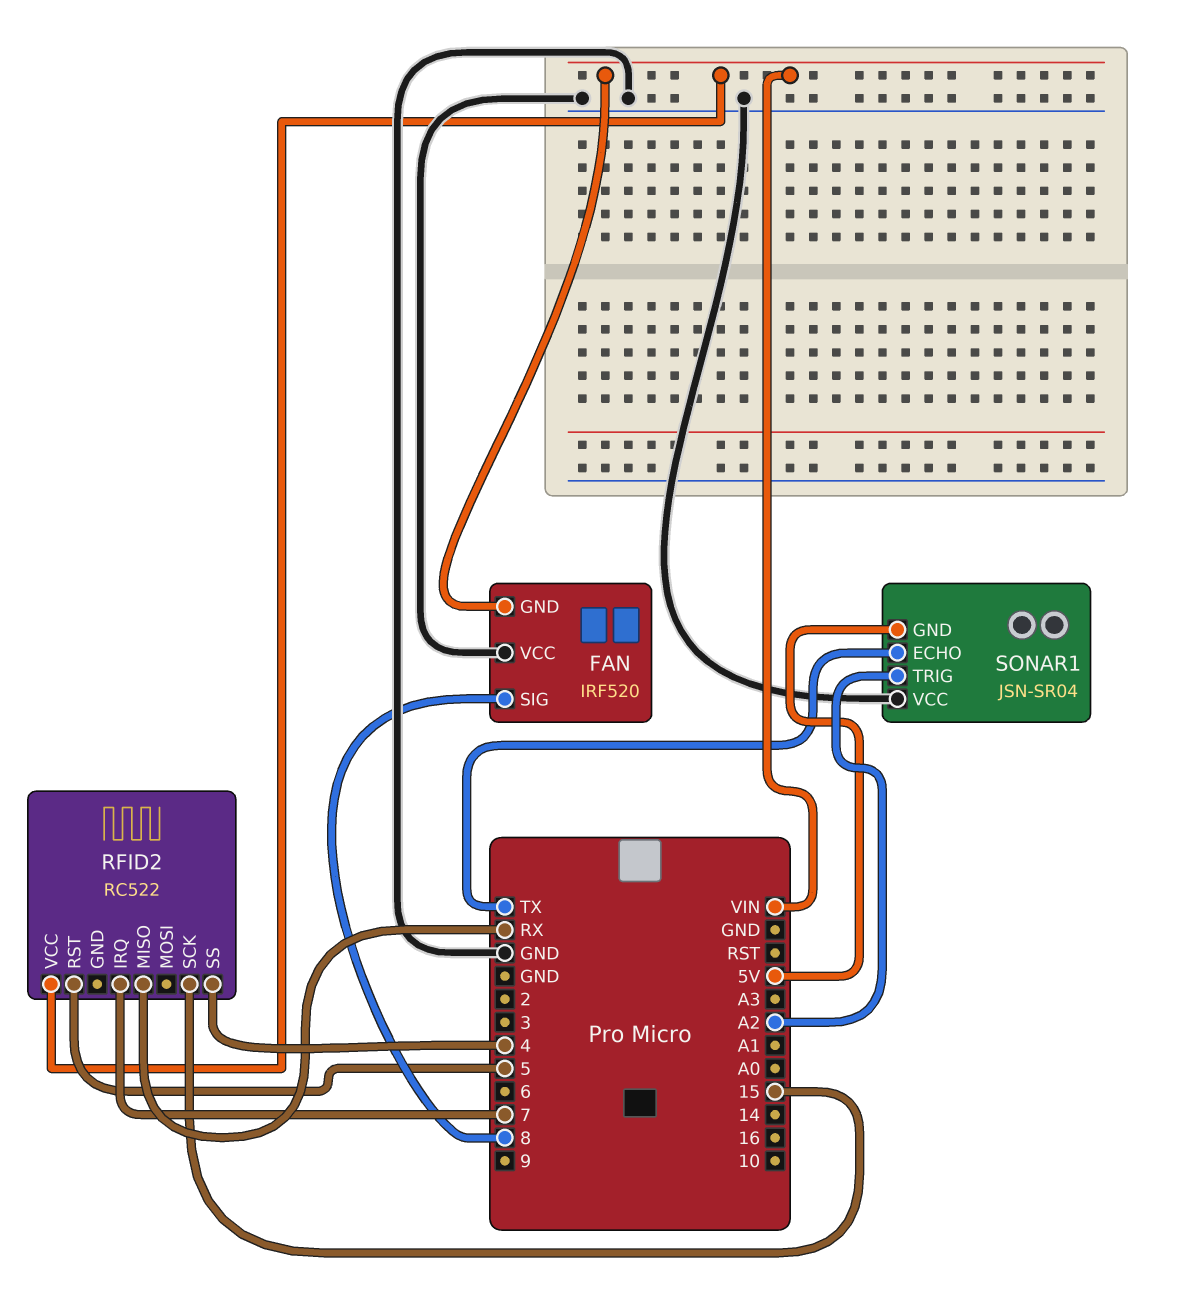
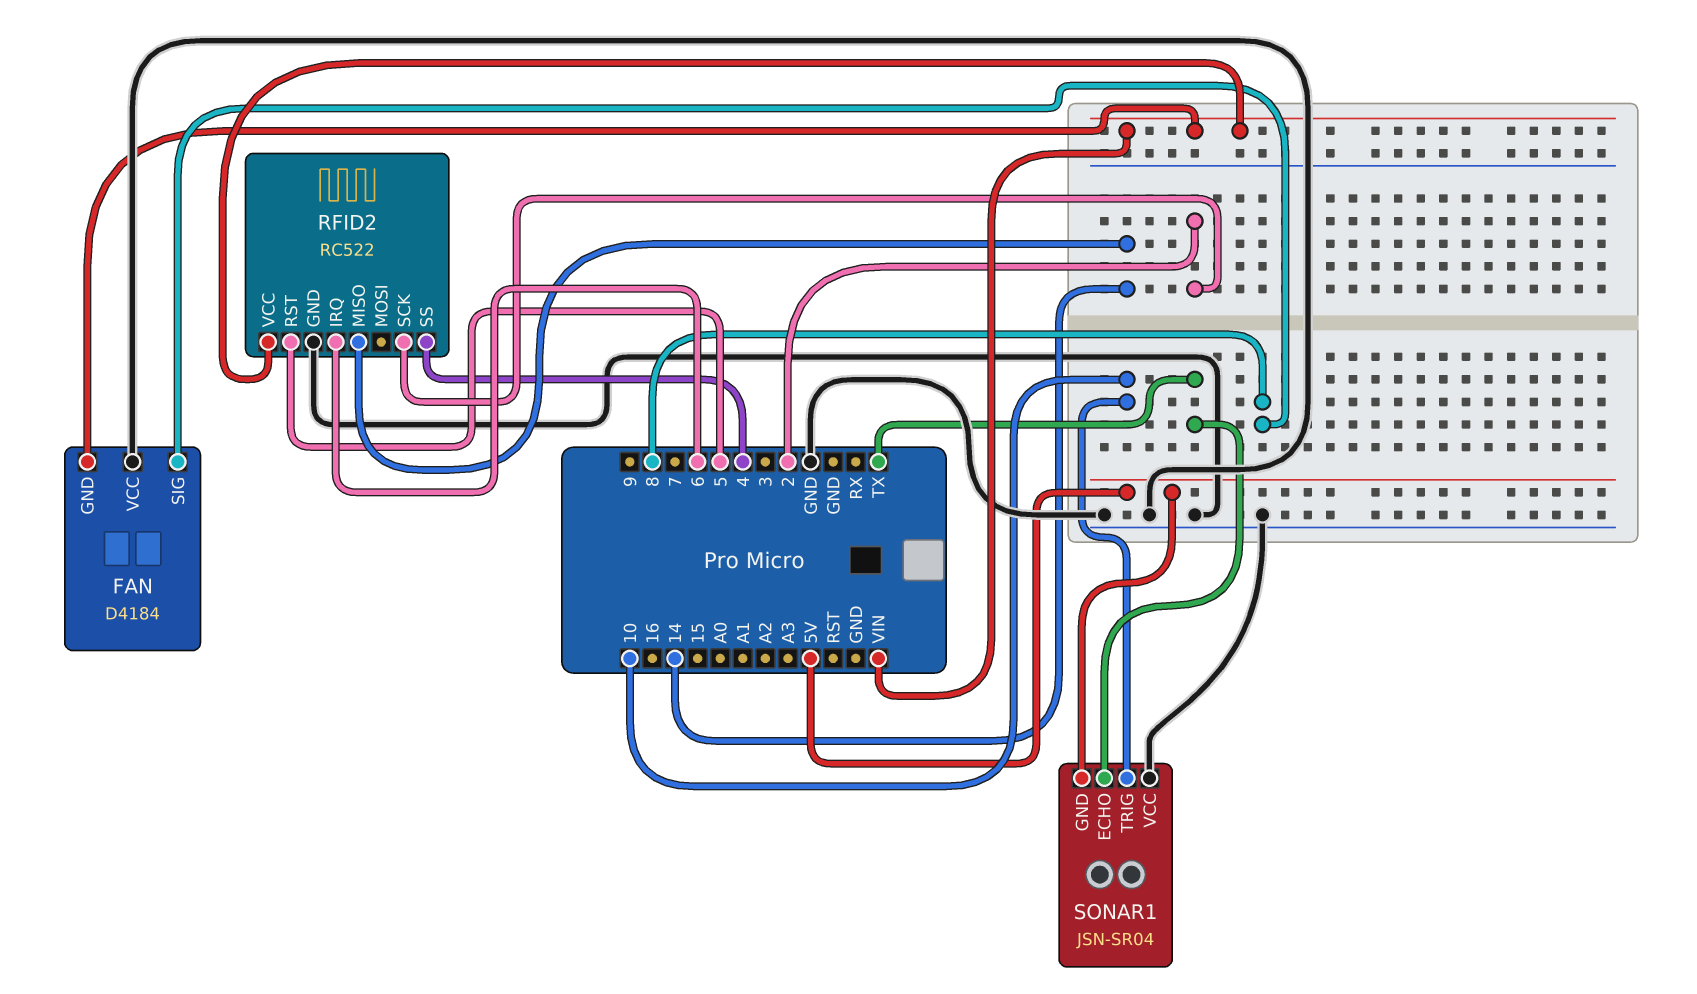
FAN: IRF520 -> D4184
RFID2 pin GND: none -> GND
RFID2 pin IRQ: 7 -> 6
RFID2 pin MISO: RX -> 14
RFID2 pin SCK: 15 -> 2
SONAR1 pin TRIG: A2 -> 10

